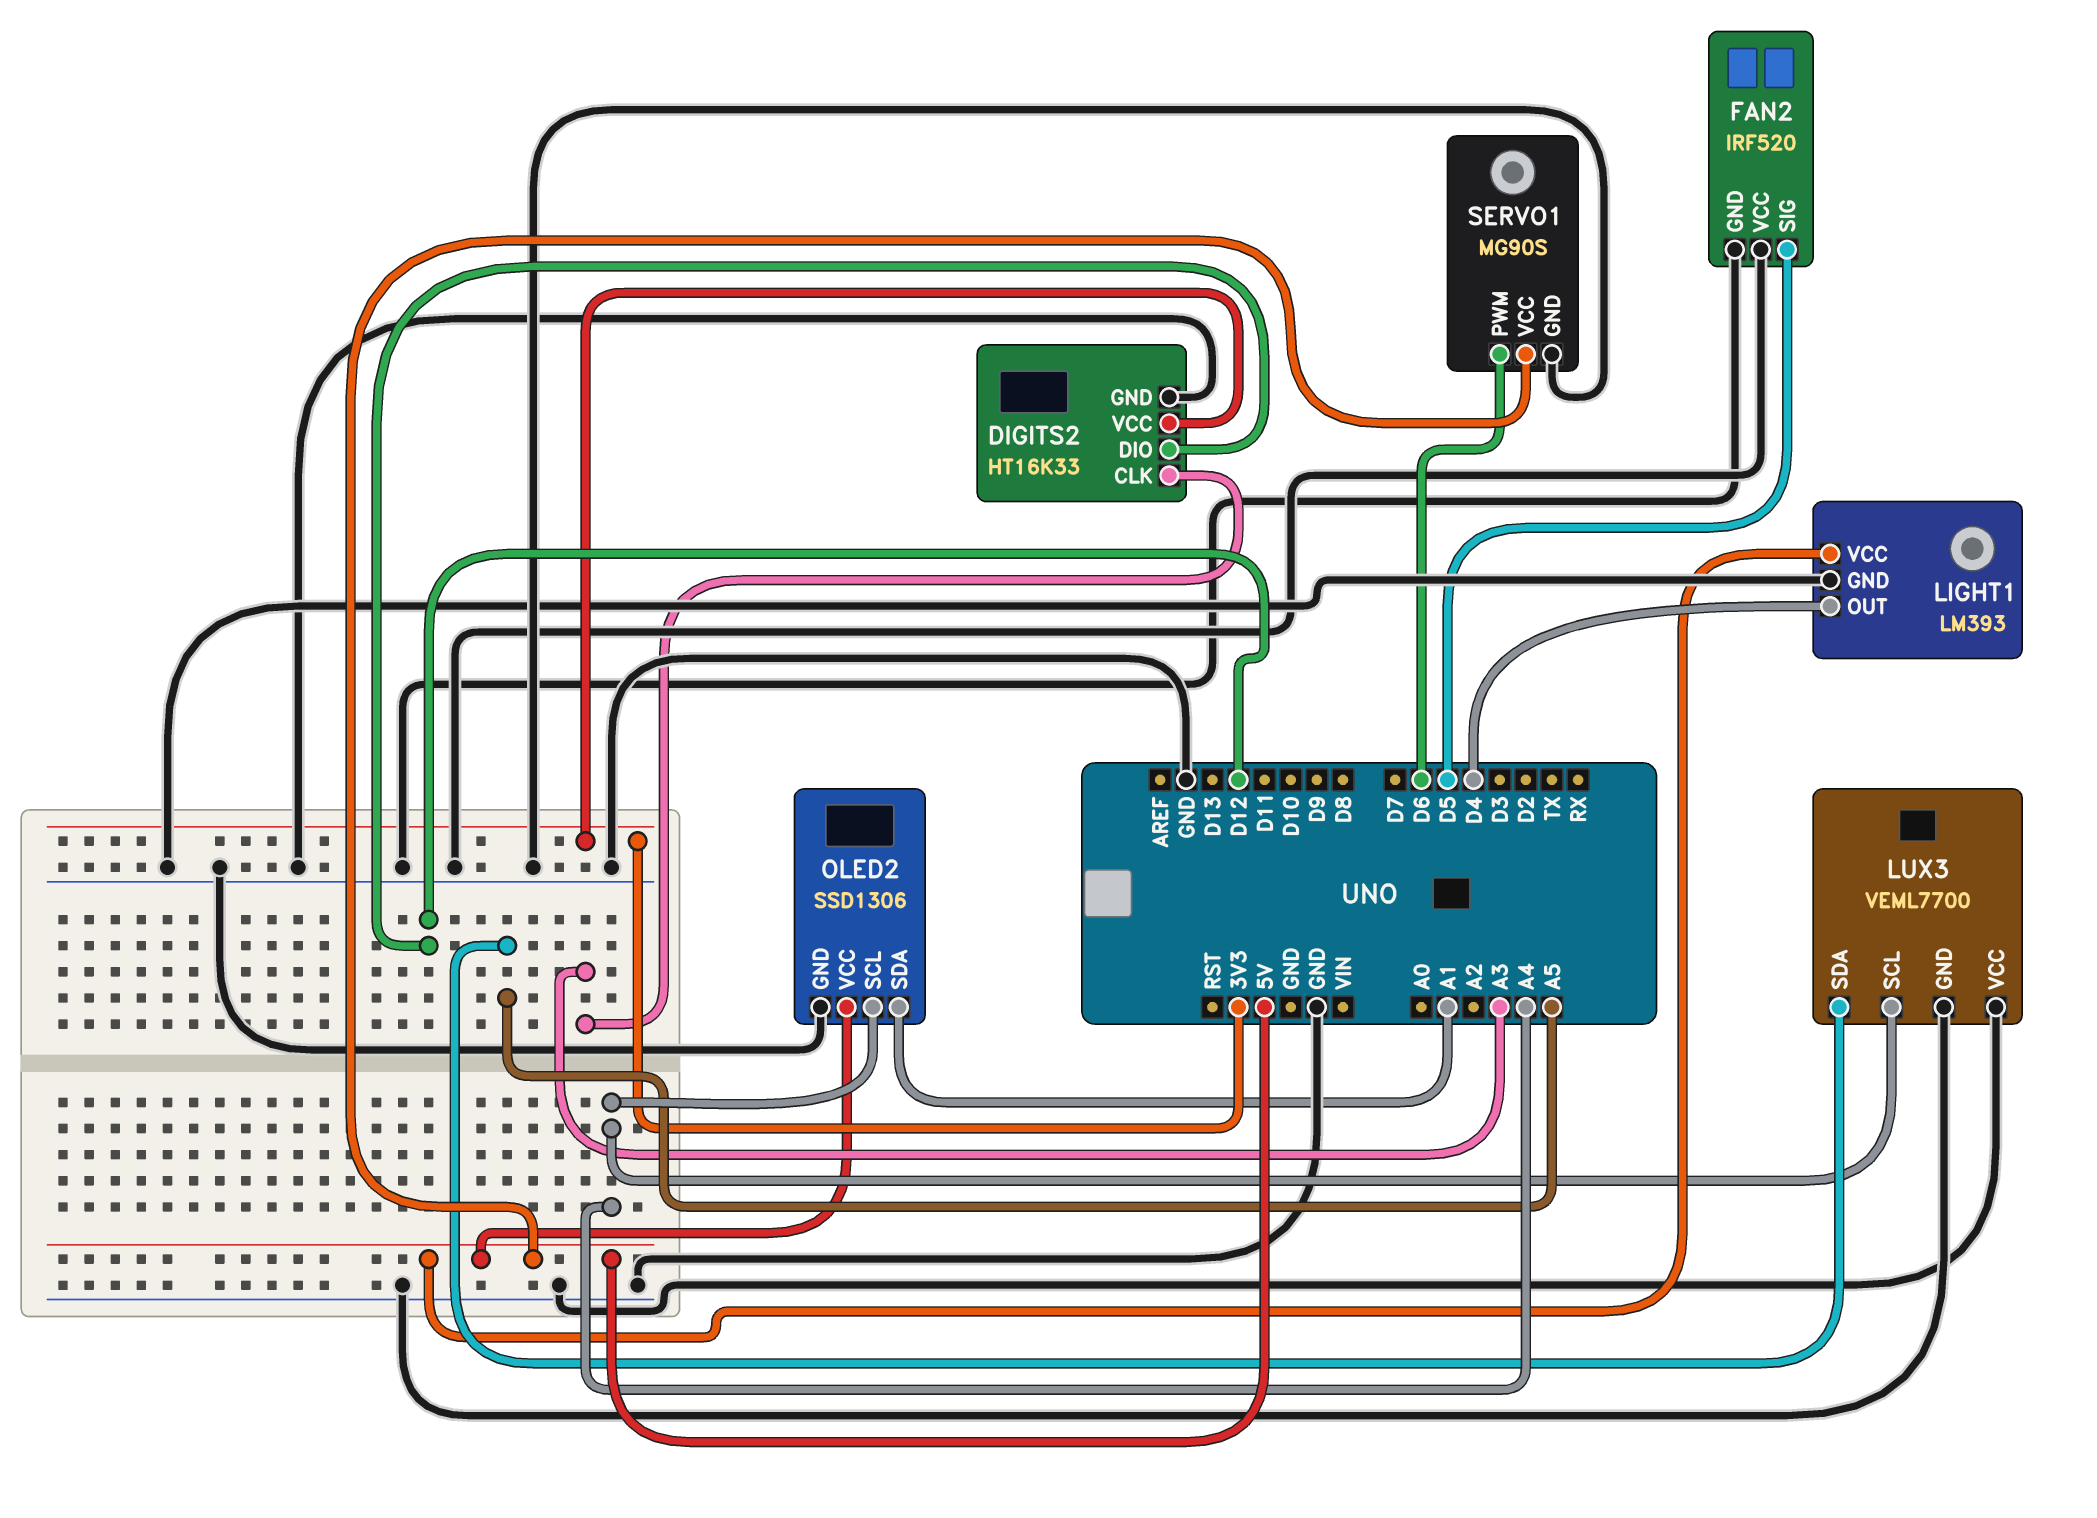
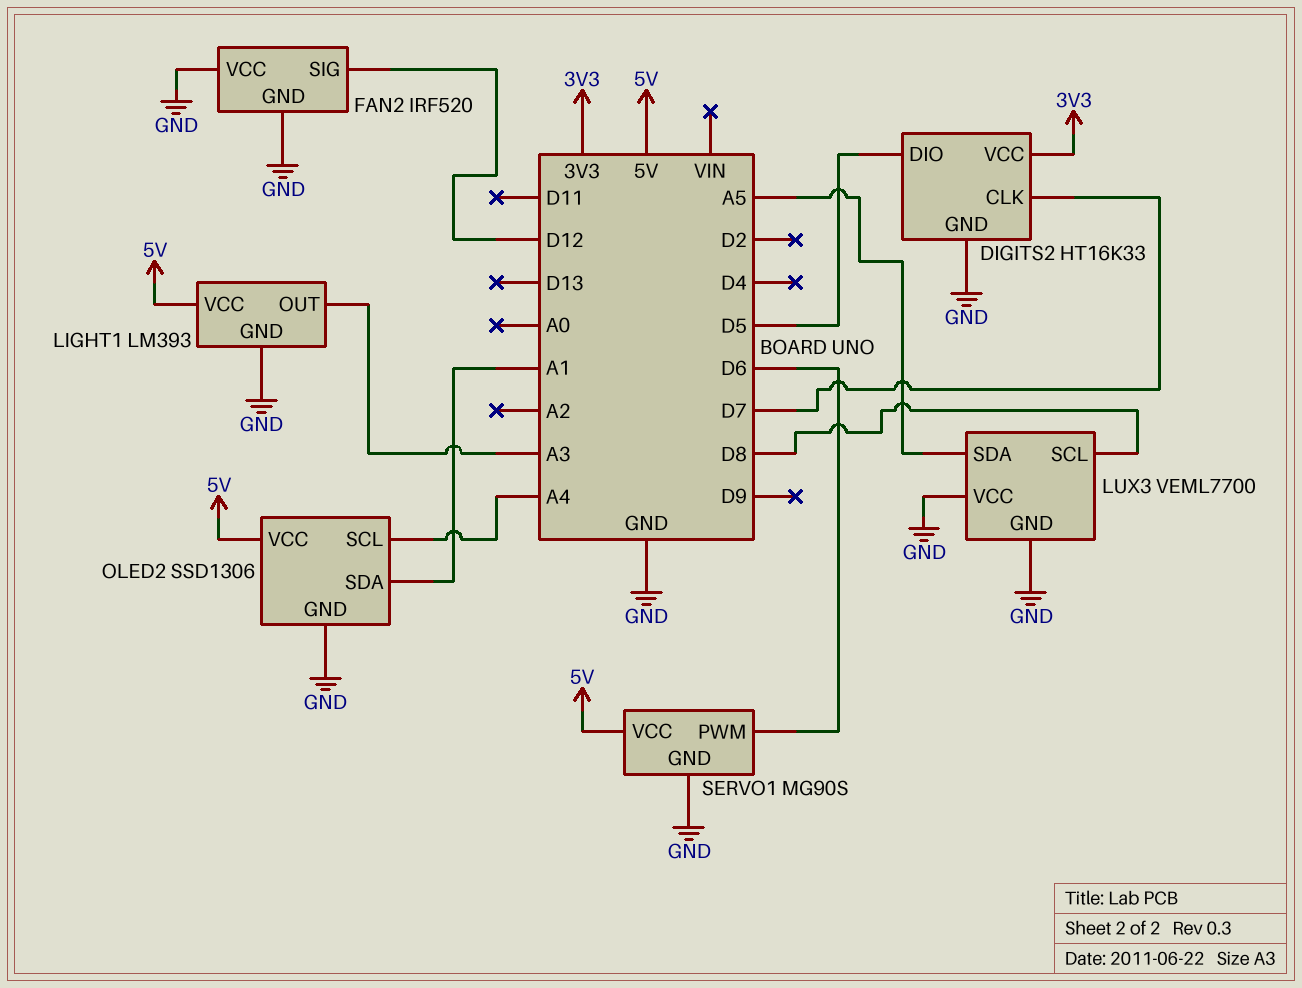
DIGITS2 pin CLK: A3 -> D7
DIGITS2 pin DIO: D12 -> D5
FAN2 pin SIG: D5 -> D12
LIGHT1 pin OUT: D4 -> A3
LUX3 pin SCL: A4 -> D8

